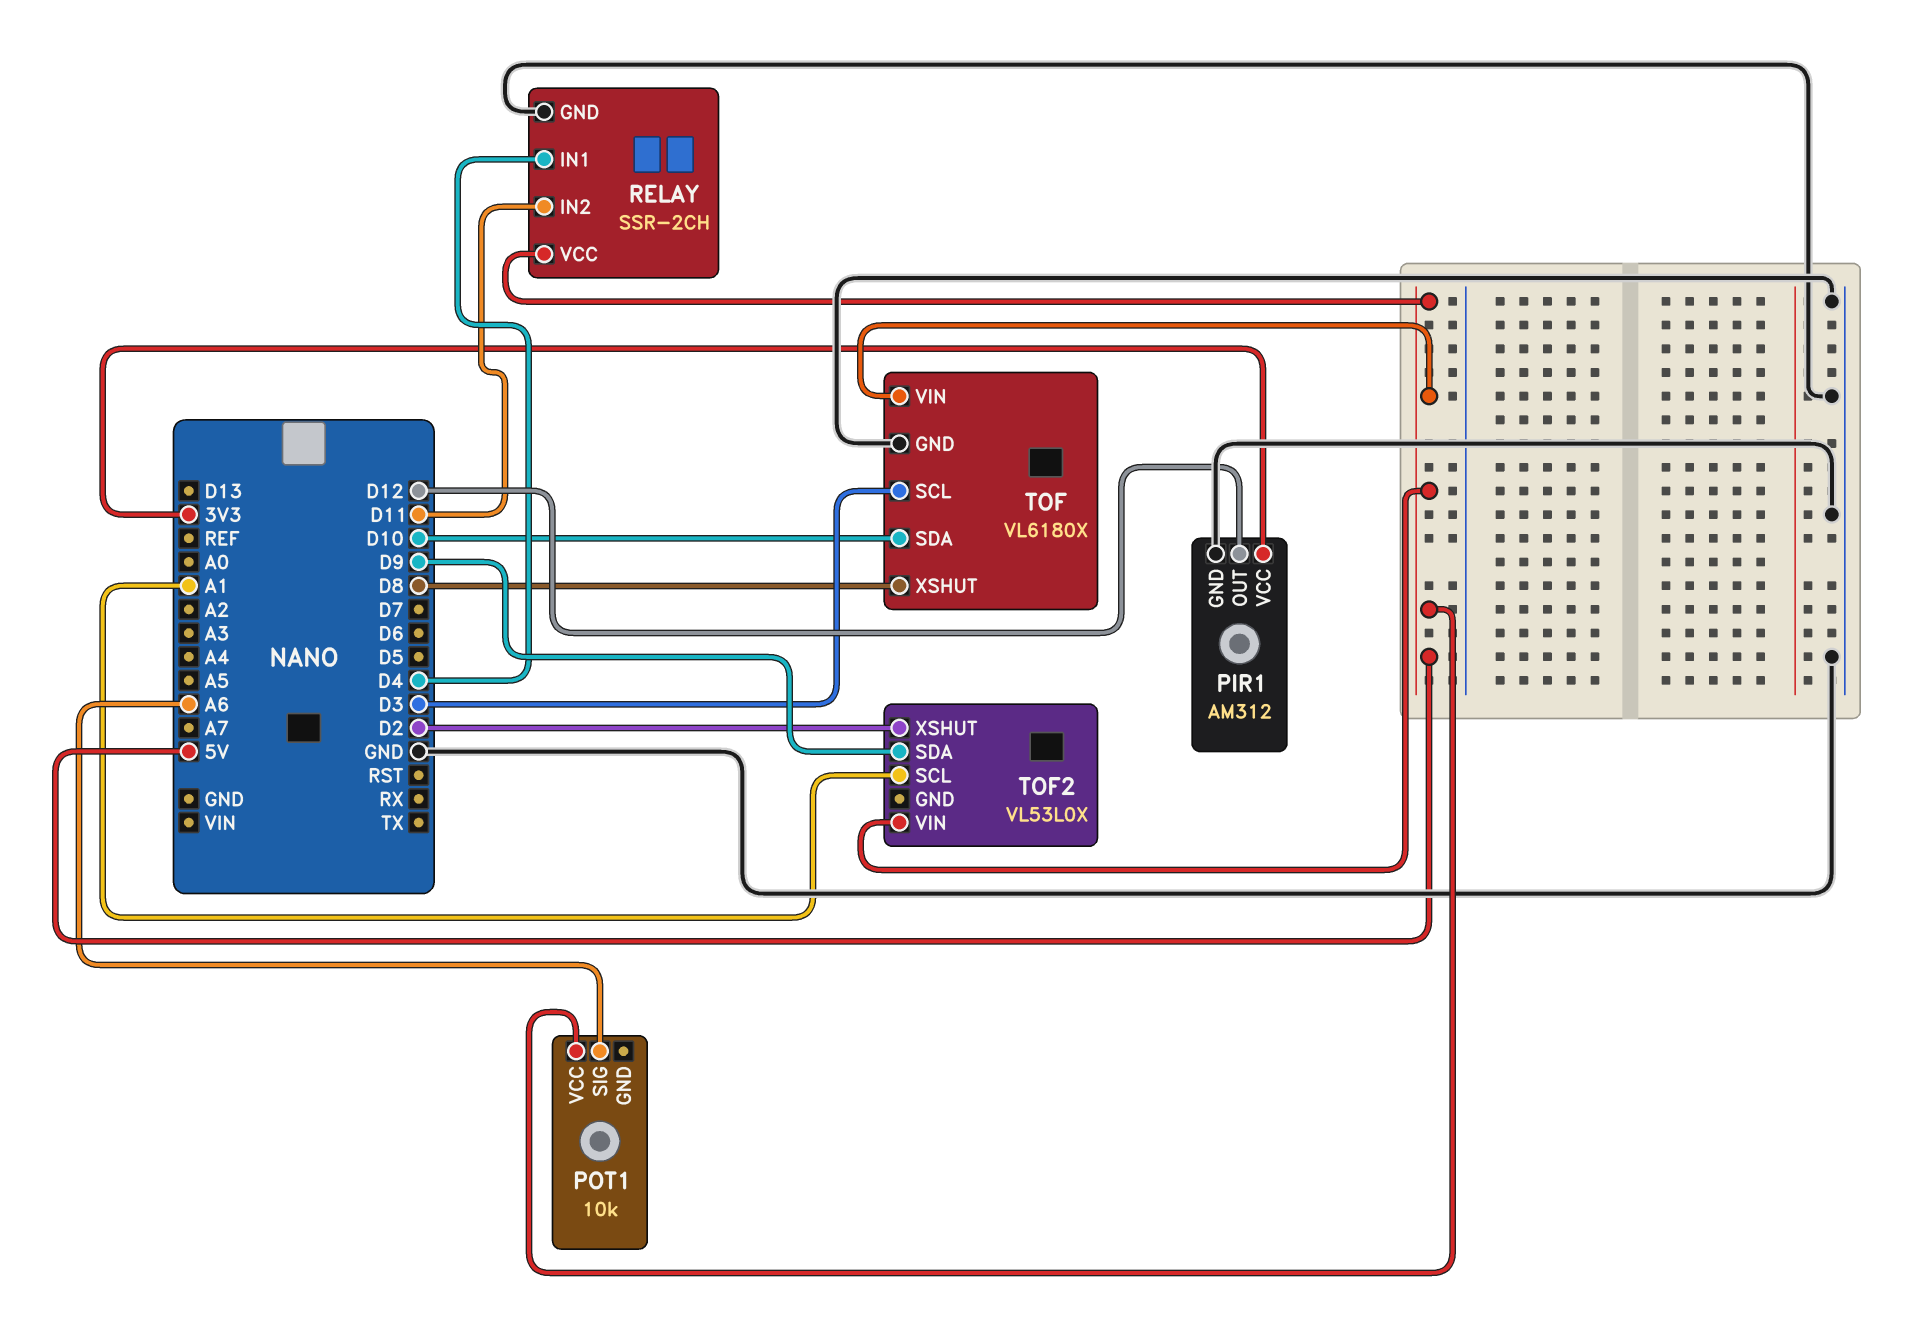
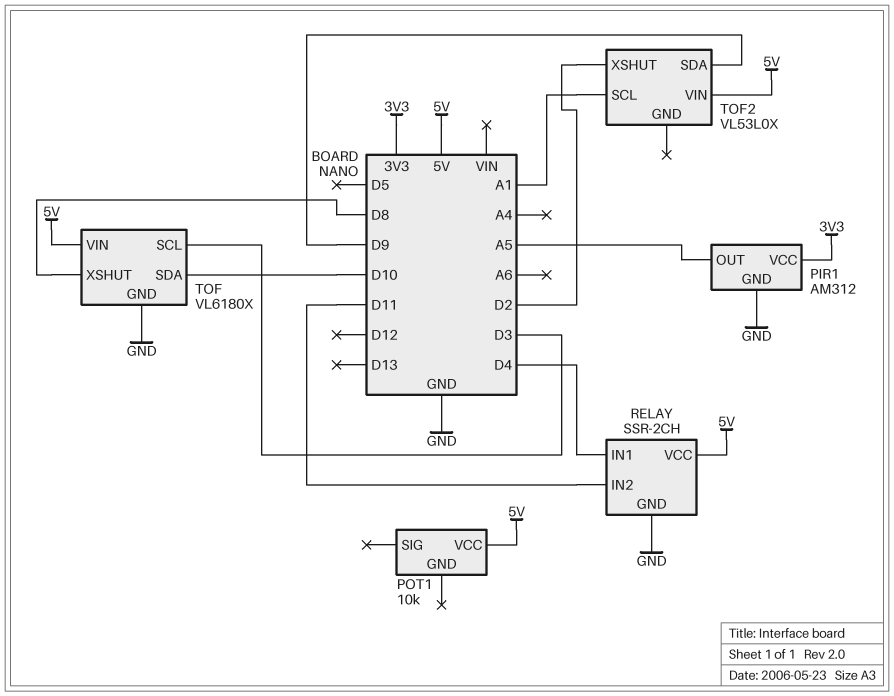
PIR1 pin OUT: D12 -> A5
POT1 pin SIG: A6 -> none

